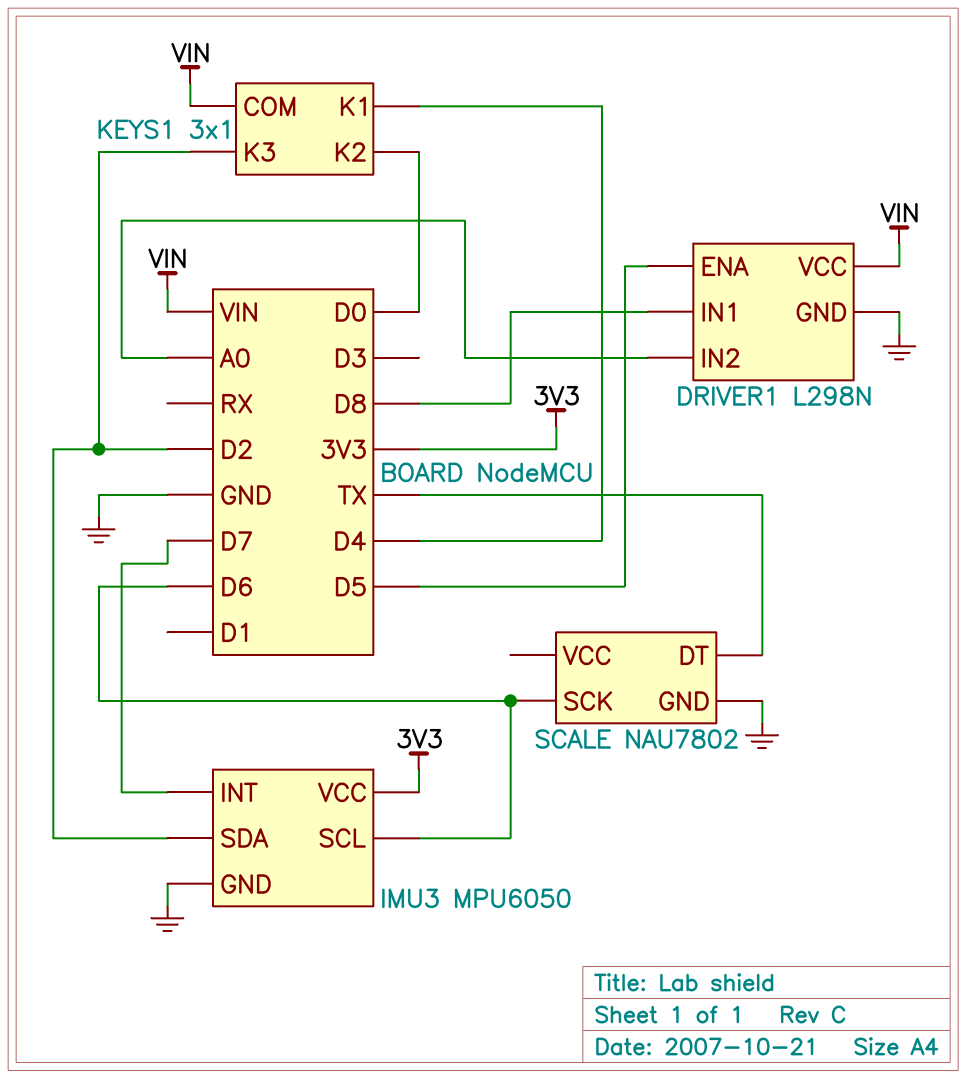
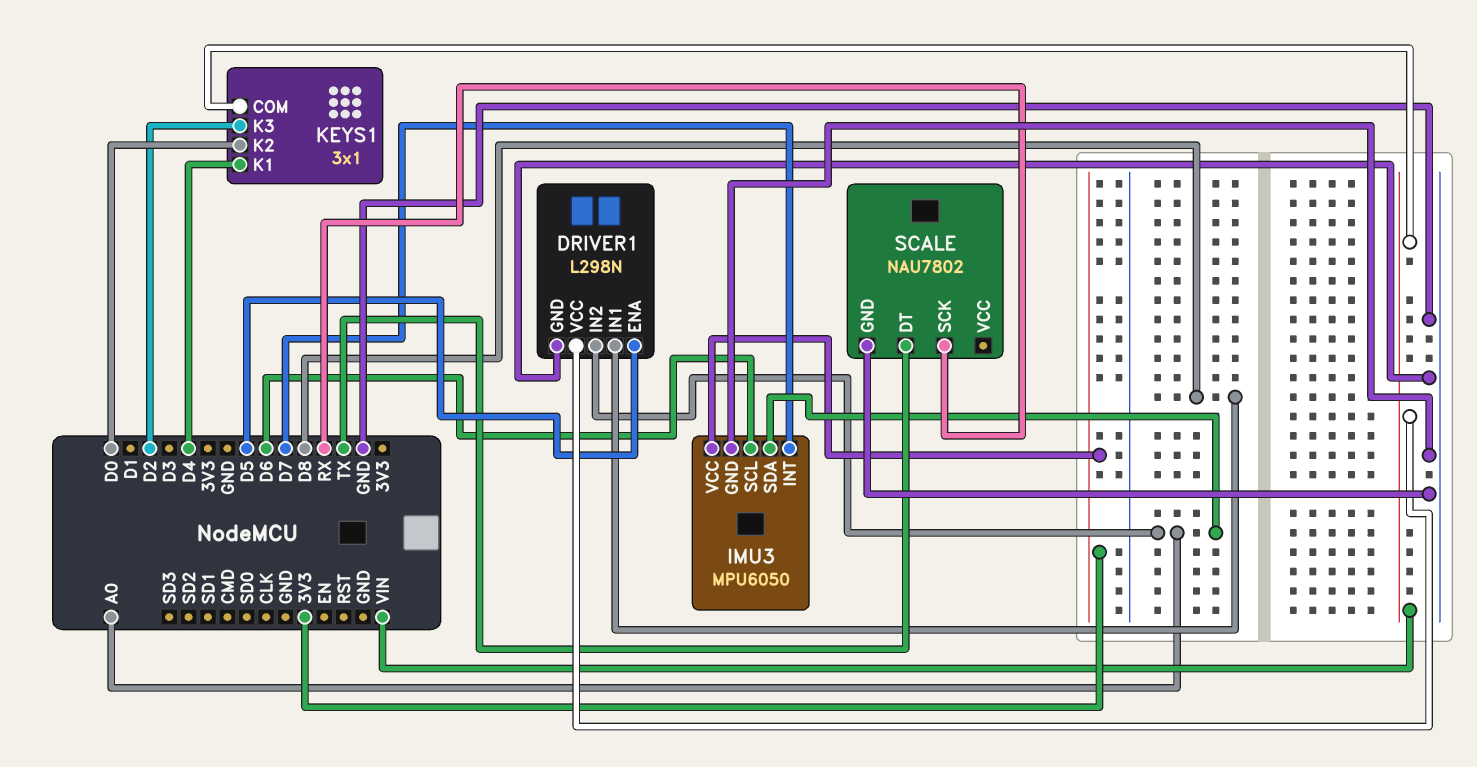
IMU3 pin SDA: D2 -> A0
SCALE pin SCK: D6 -> RX

